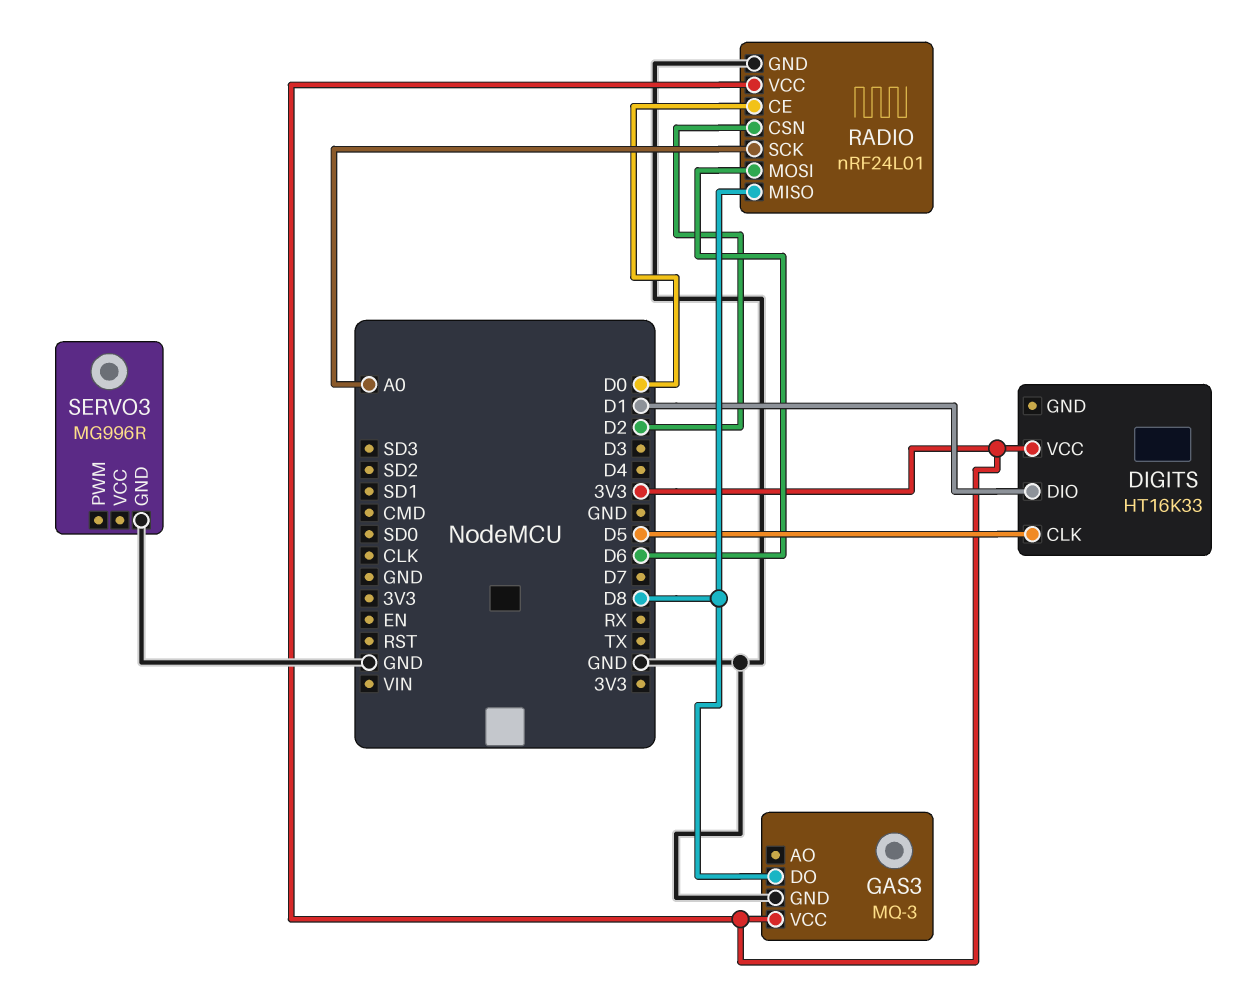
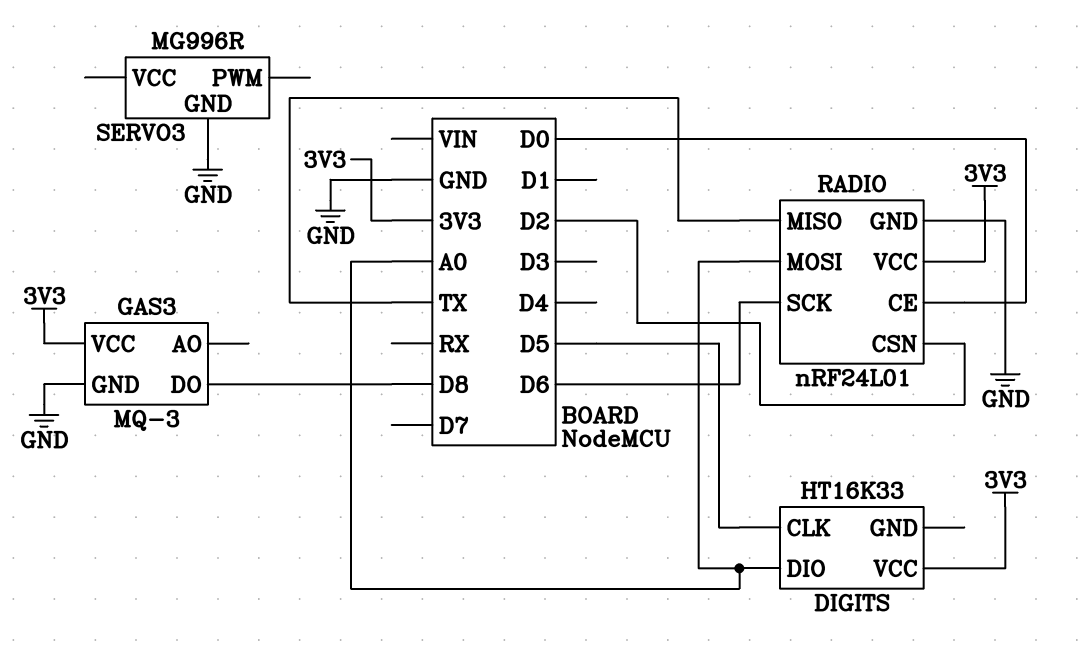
DIGITS pin DIO: D1 -> A0
RADIO pin MISO: D8 -> TX
RADIO pin MOSI: D6 -> A0
RADIO pin SCK: A0 -> D6

